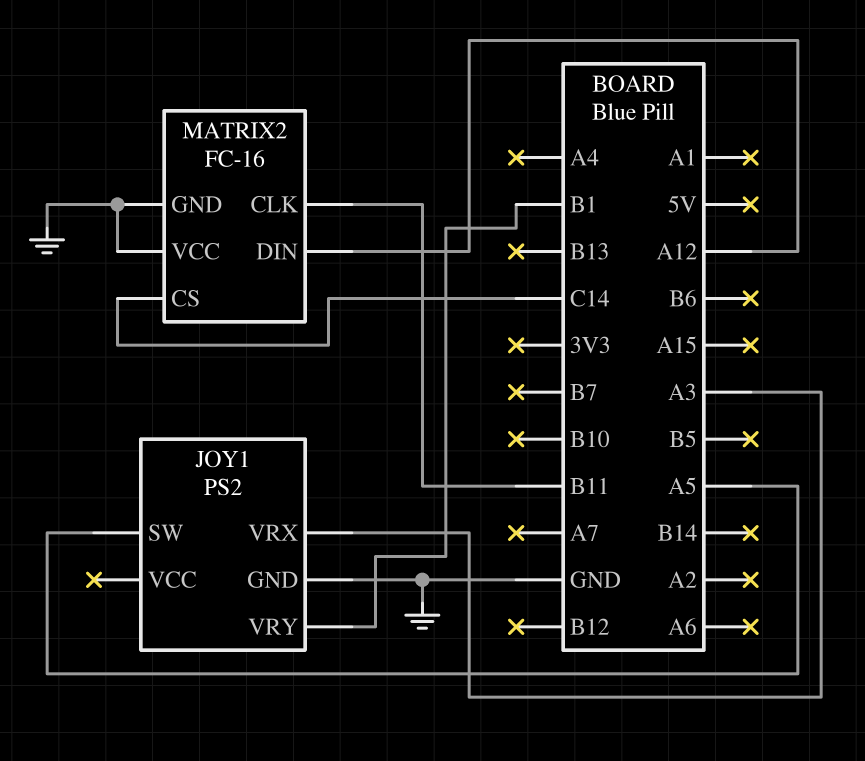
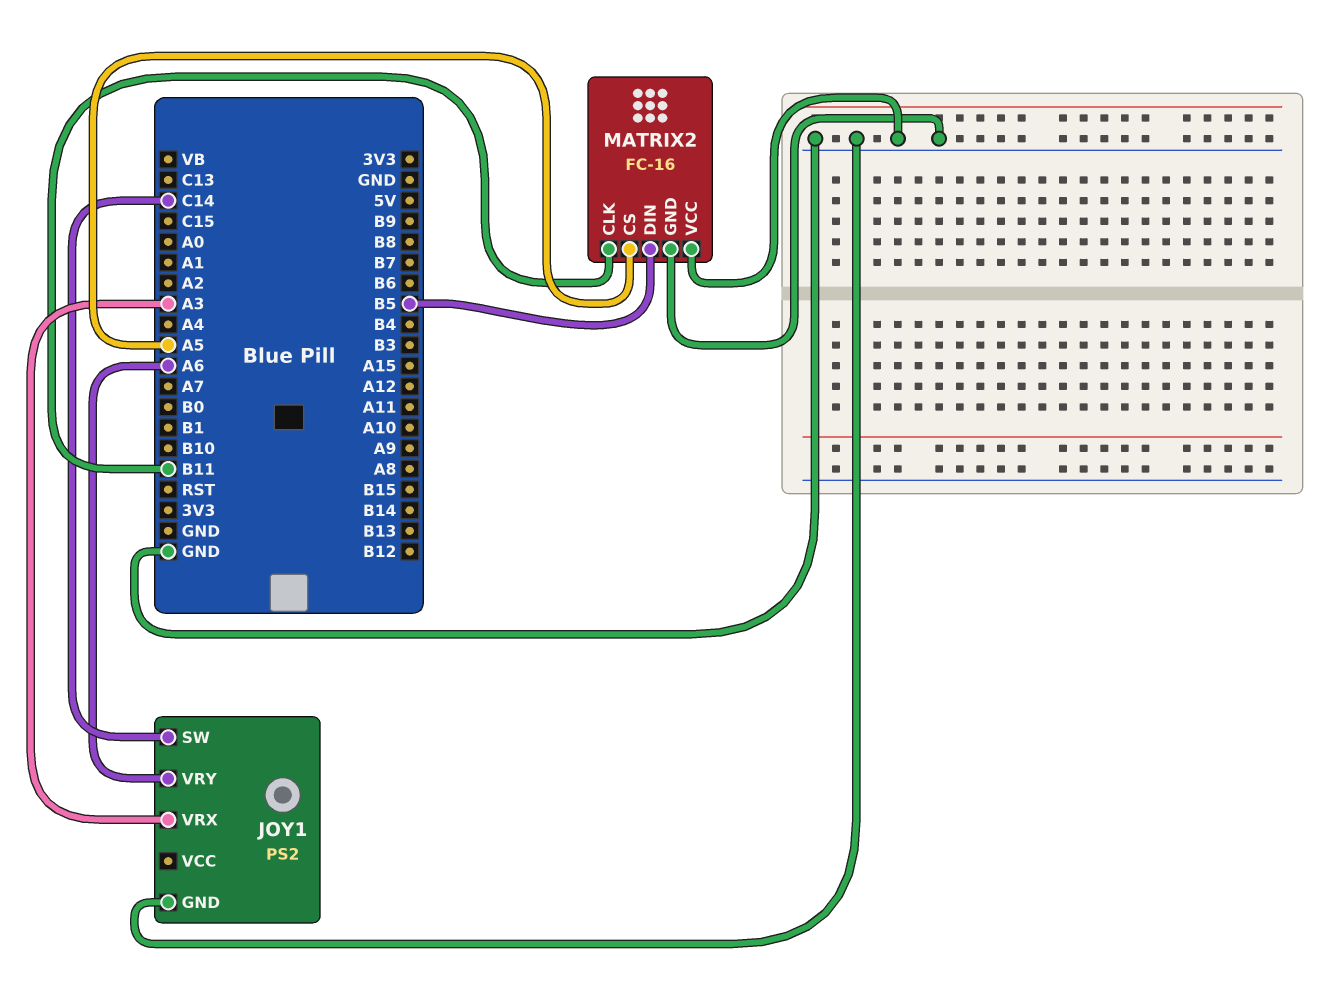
JOY1 pin SW: A5 -> C14
JOY1 pin VRY: B1 -> A6
MATRIX2 pin CS: C14 -> A5
MATRIX2 pin DIN: A12 -> B5

